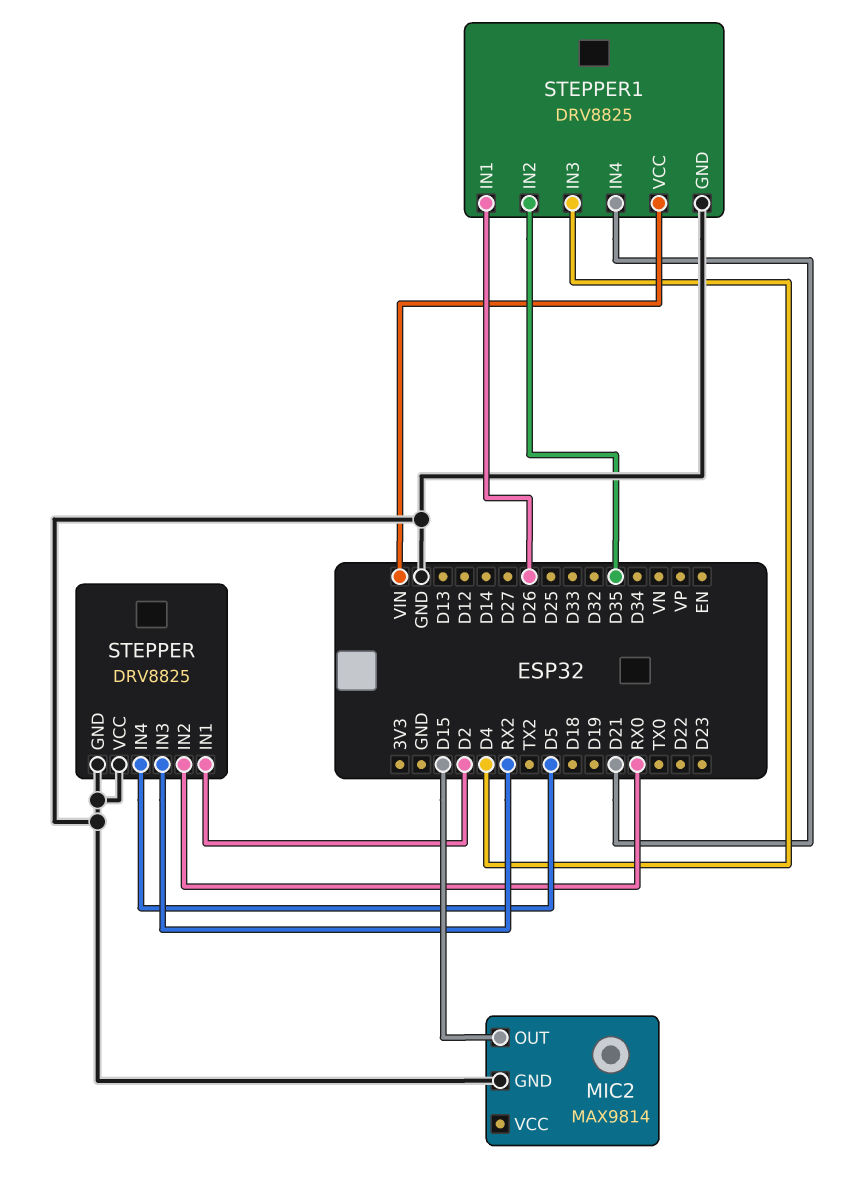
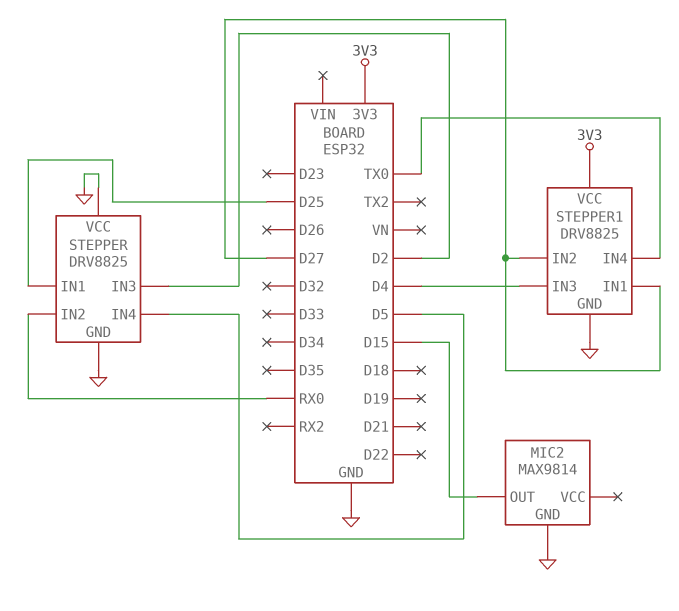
STEPPER pin IN1: D2 -> D25
STEPPER pin IN3: RX2 -> D2
STEPPER1 pin IN1: D26 -> D27
STEPPER1 pin IN2: D35 -> D27
STEPPER1 pin IN4: D21 -> TX0
STEPPER1 pin VCC: VIN -> 3V3

